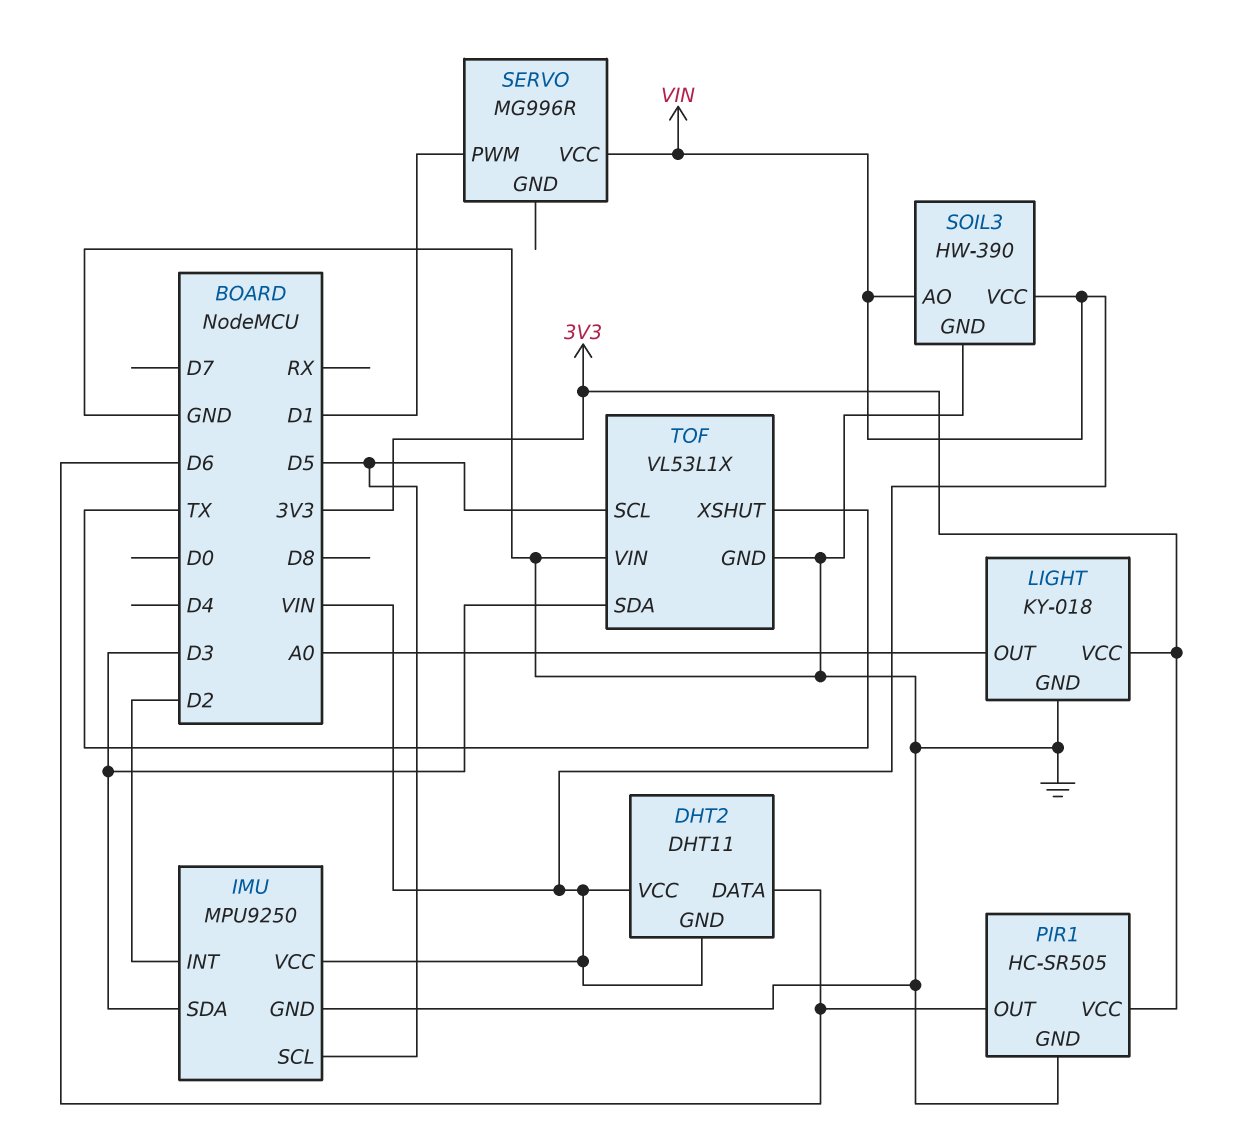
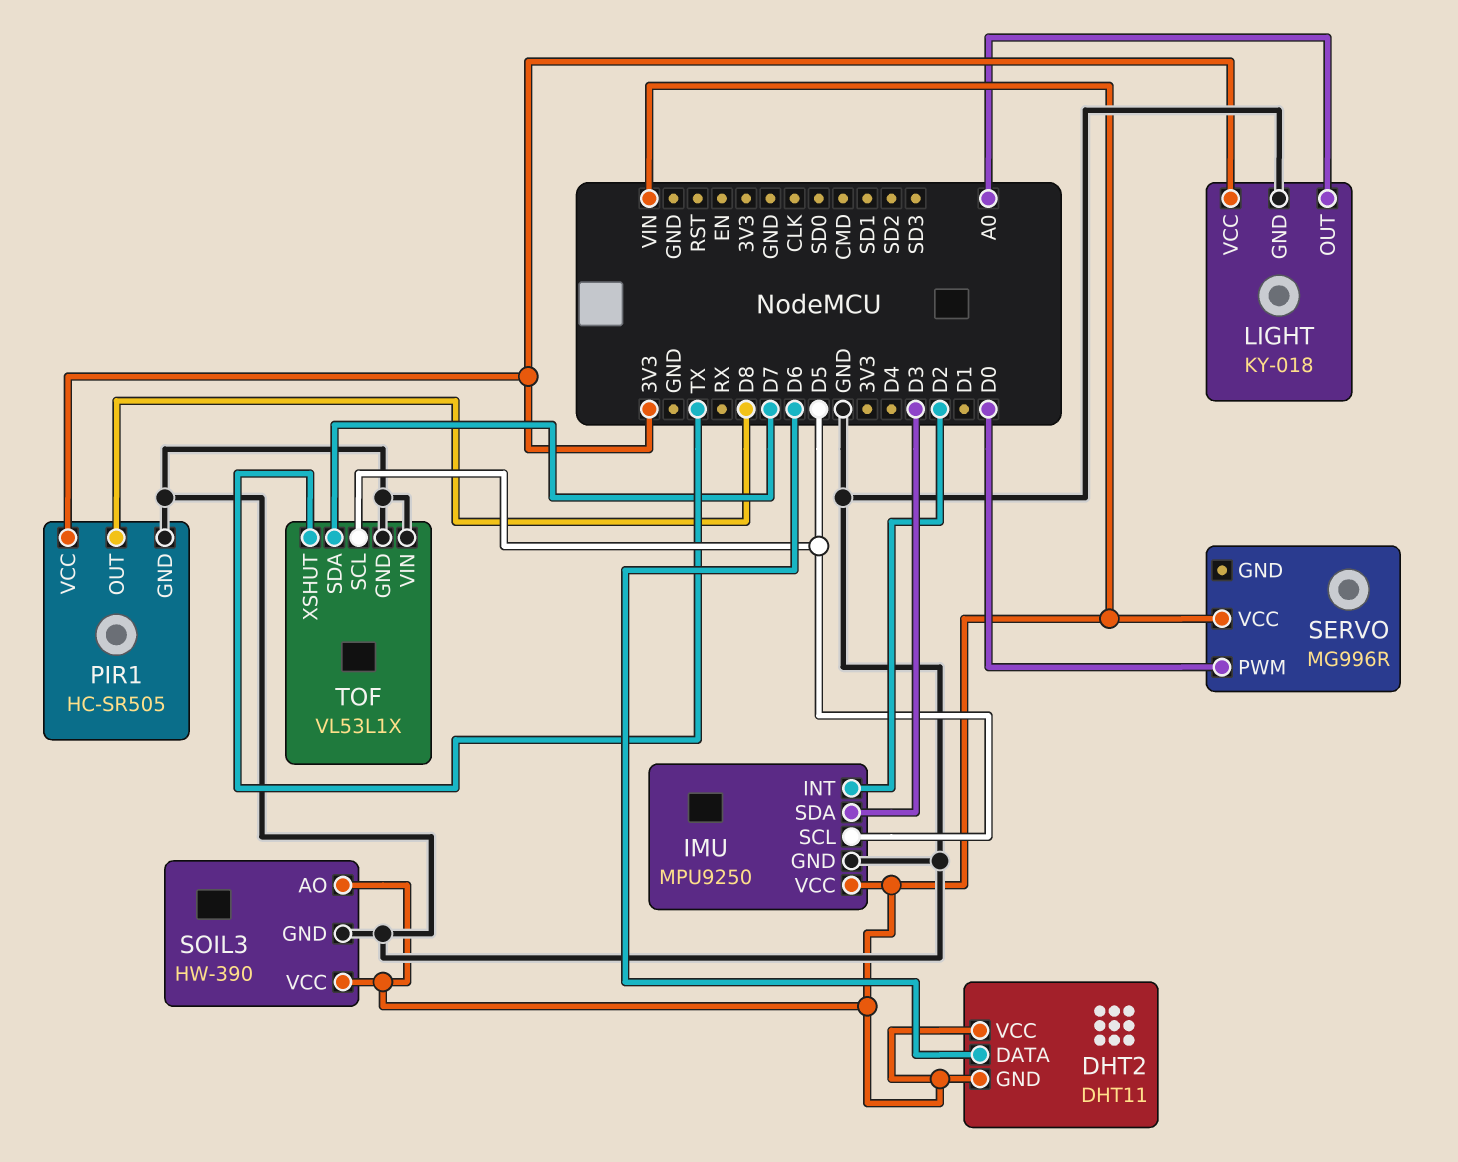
PIR1 pin OUT: D6 -> D8
SERVO pin PWM: D1 -> D0
TOF pin SDA: D3 -> D7

